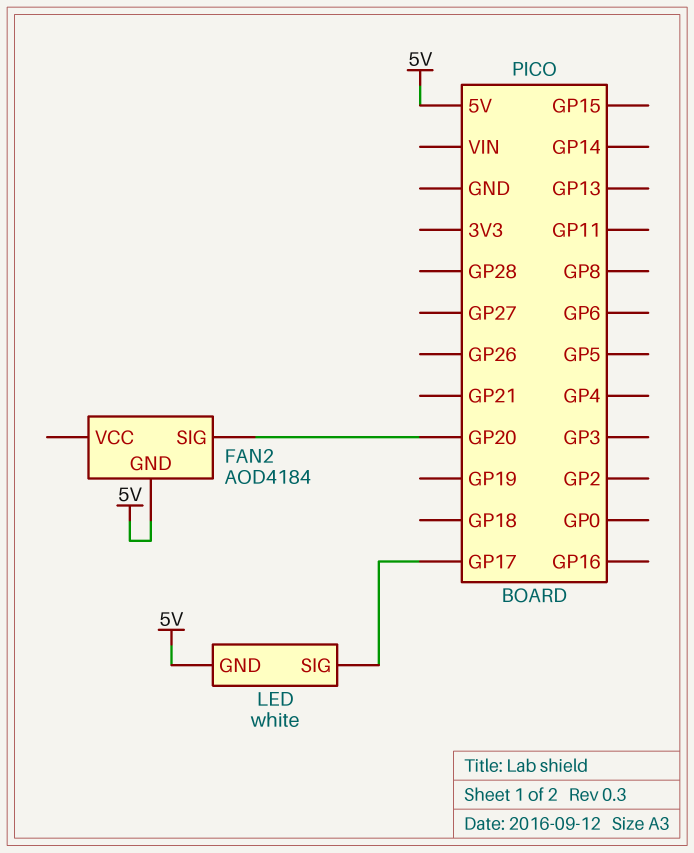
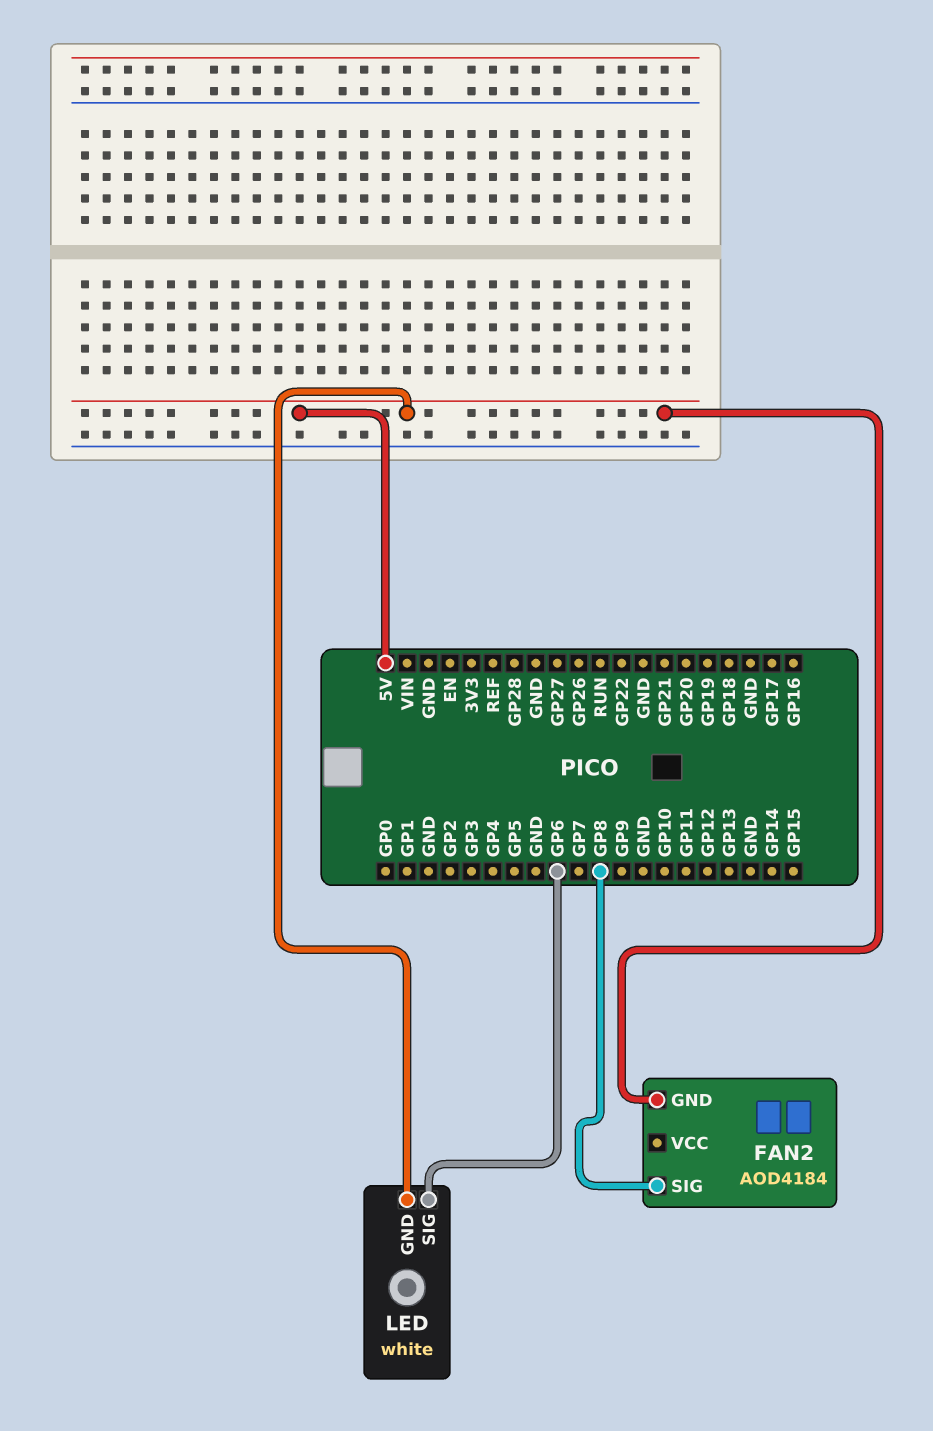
FAN2 pin SIG: GP20 -> GP8
LED pin SIG: GP17 -> GP6

